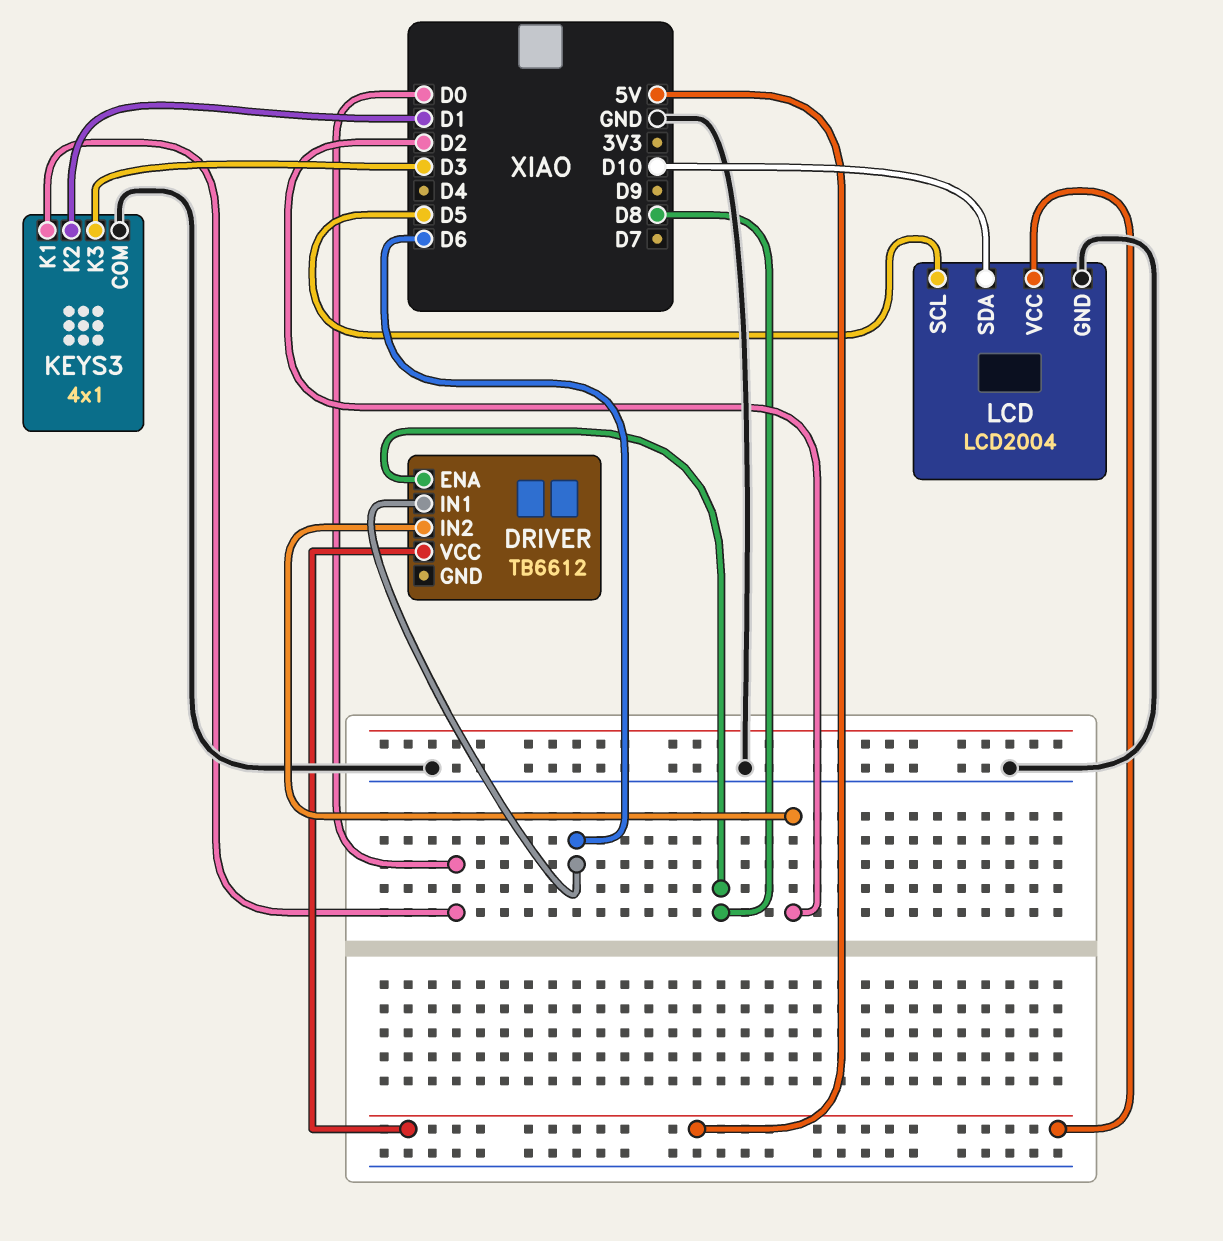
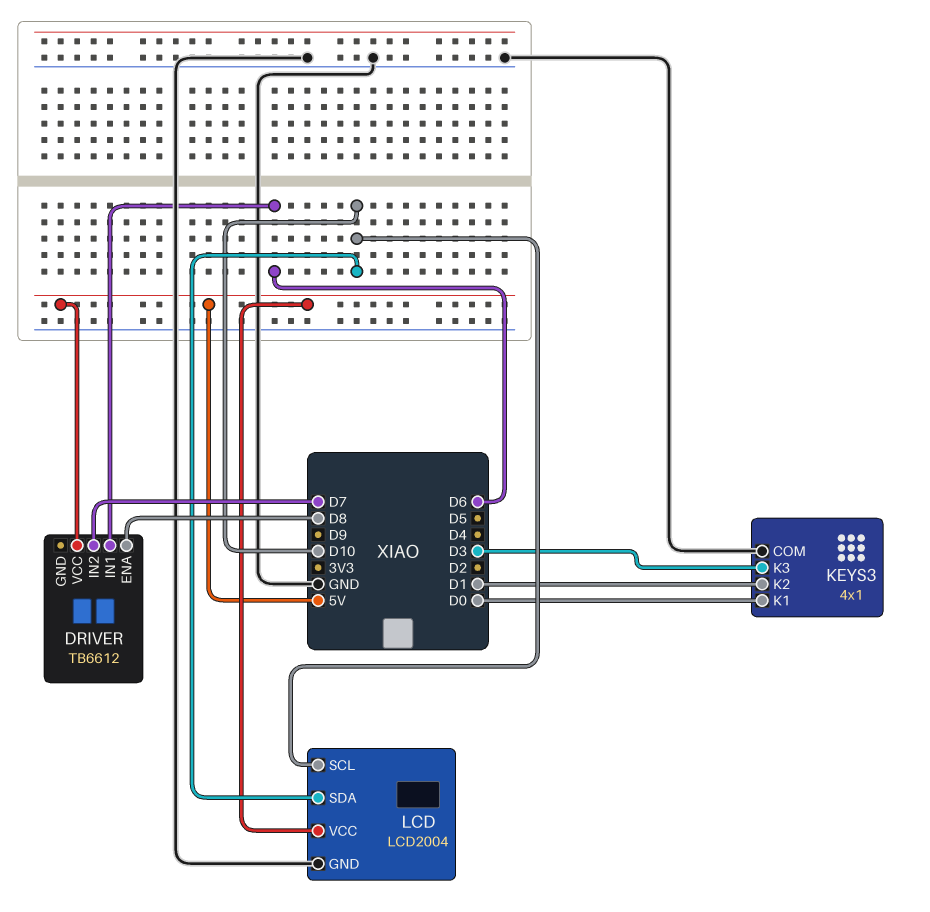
DRIVER pin IN2: D2 -> D7
LCD pin SCL: D5 -> D10

